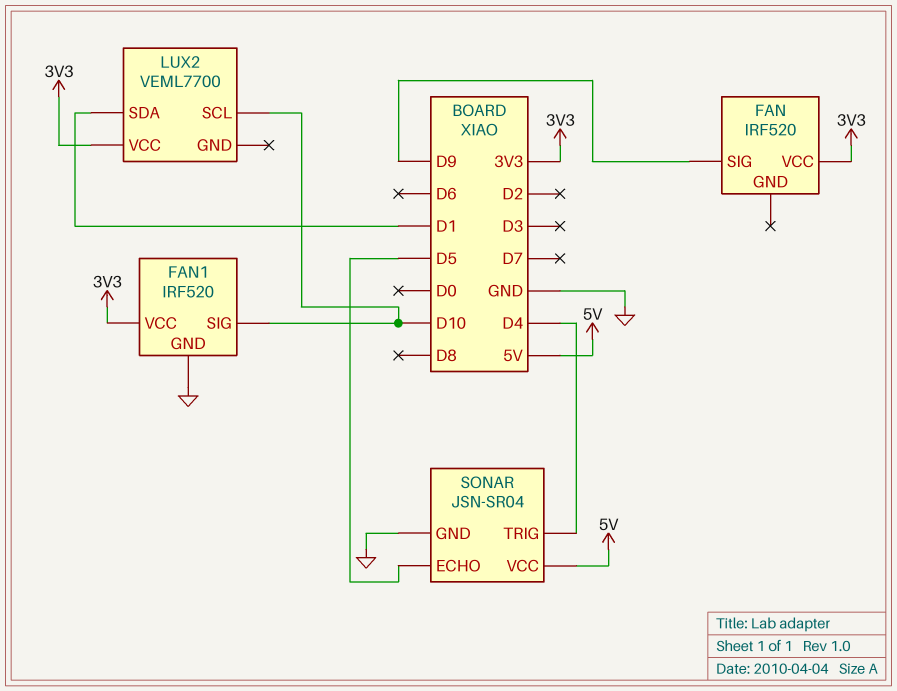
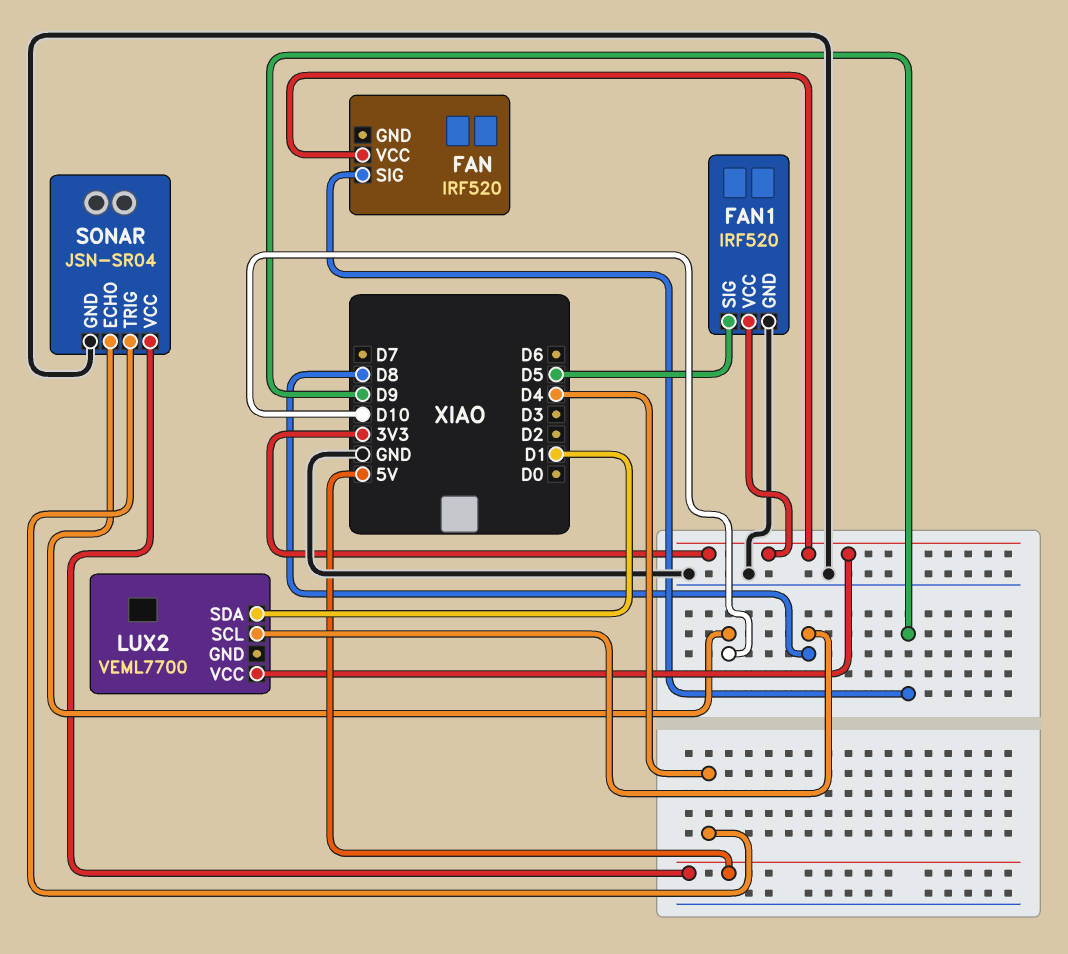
FAN1 pin SIG: D10 -> D5
LUX2 pin SCL: D10 -> D8
SONAR pin ECHO: D5 -> D10

